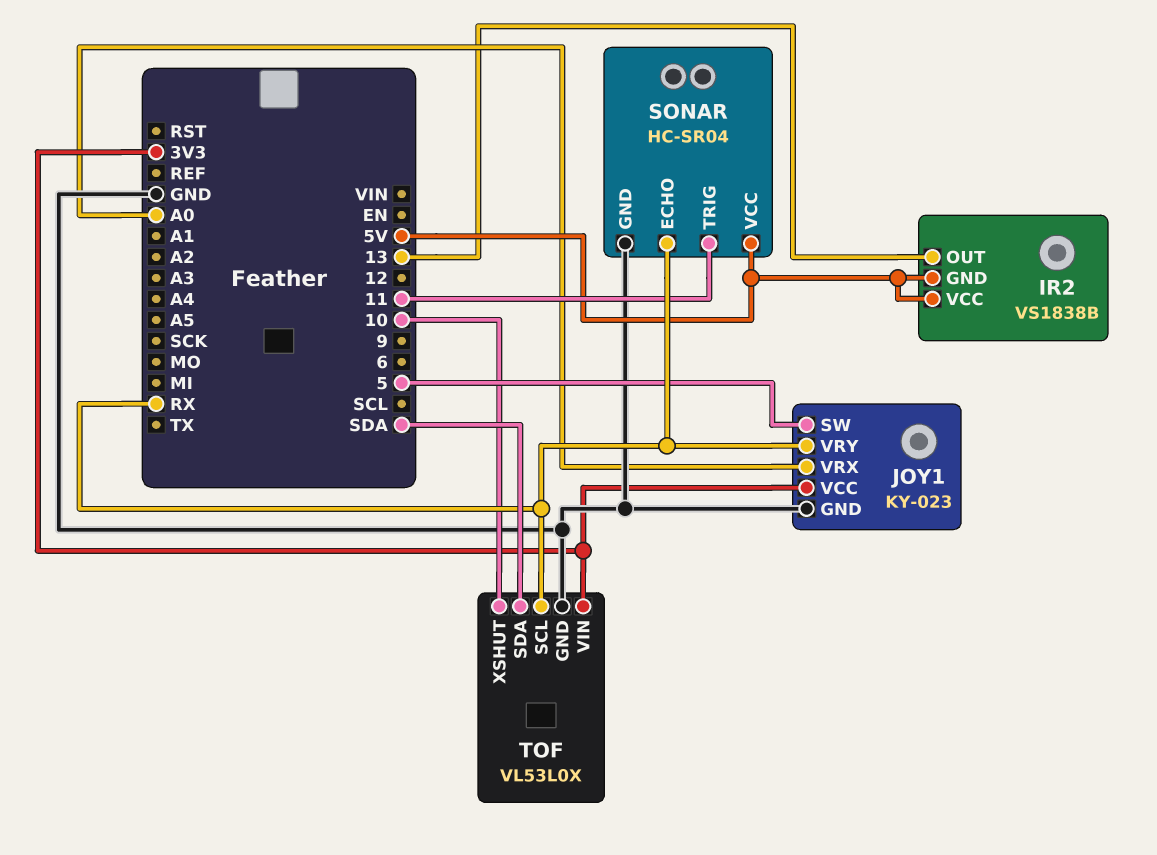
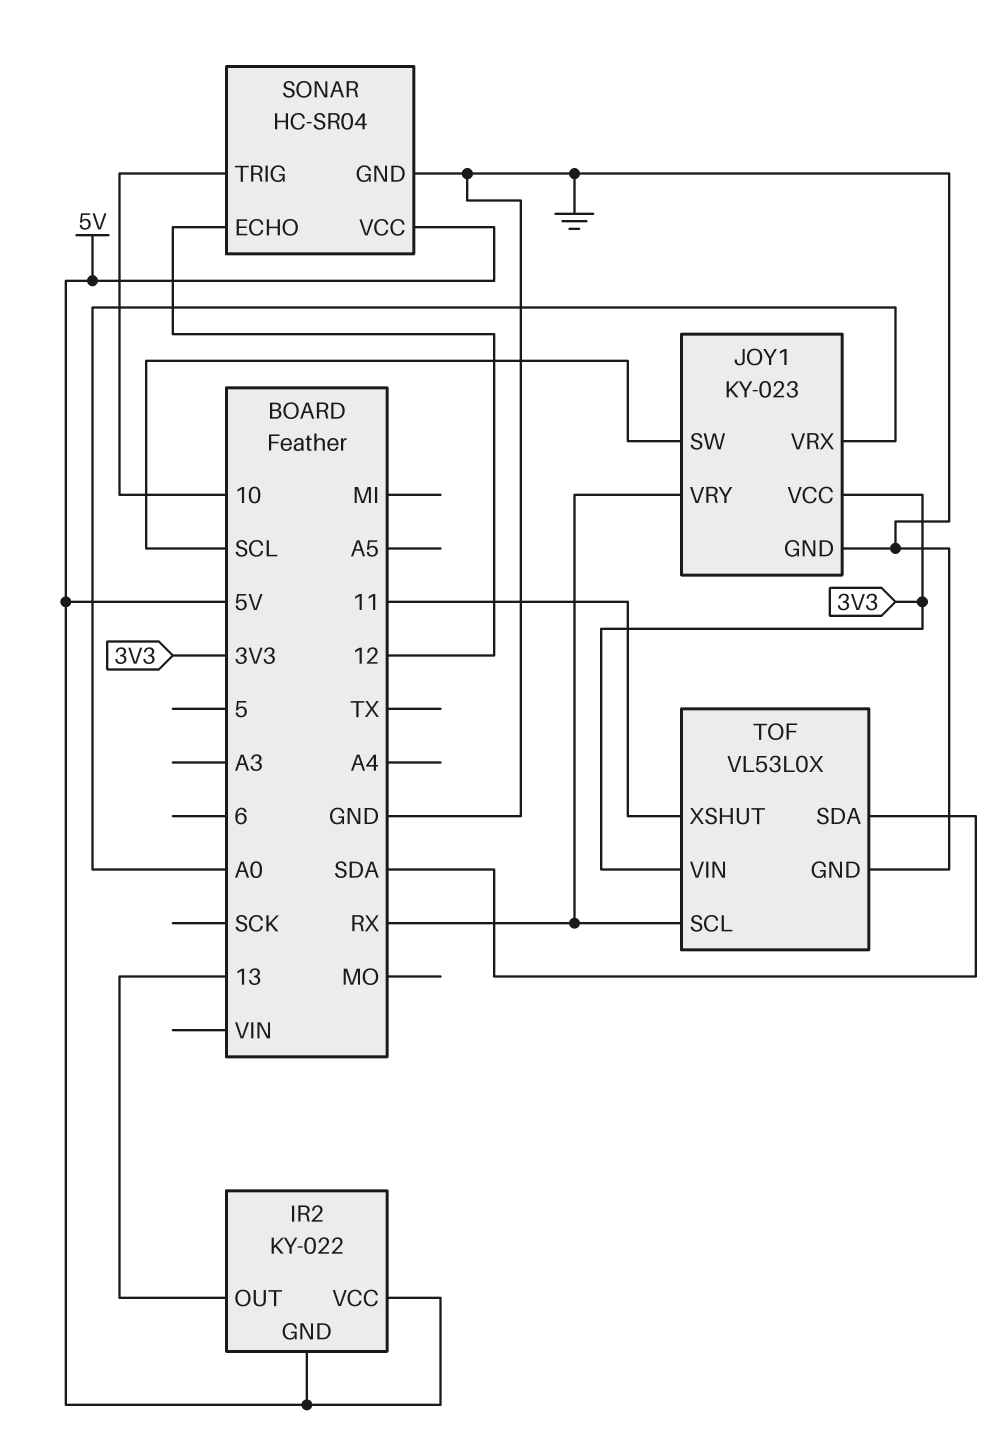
IR2: VS1838B -> KY-022
JOY1 pin SW: 5 -> SCL
SONAR pin ECHO: RX -> 12
SONAR pin TRIG: 11 -> 10
TOF pin XSHUT: 10 -> 11

